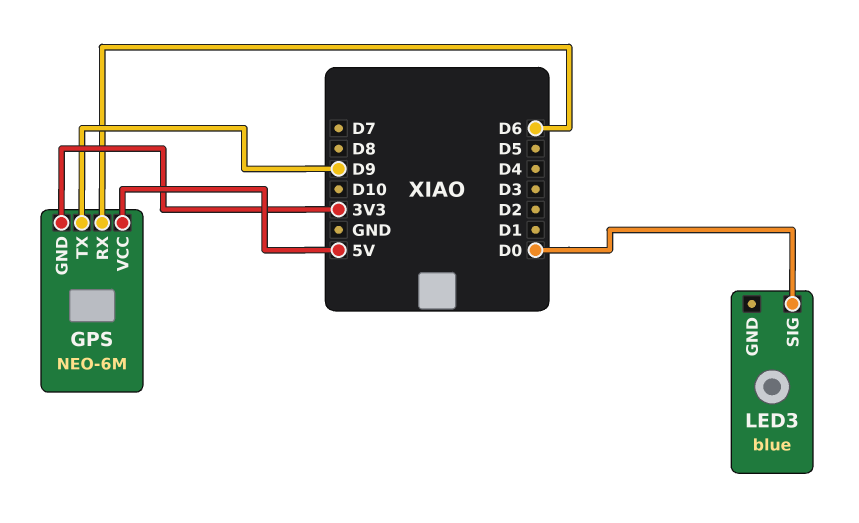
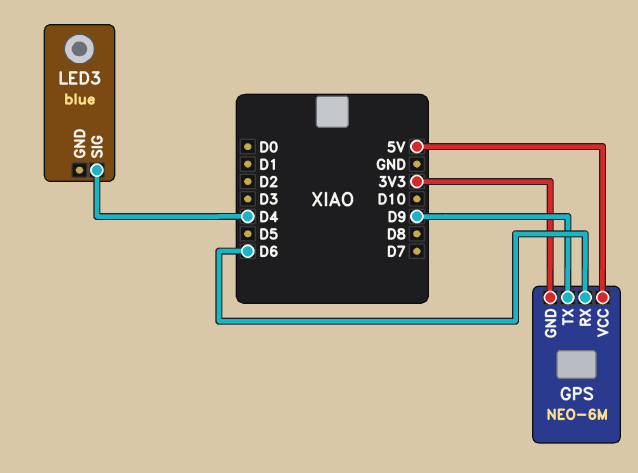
LED3 pin SIG: D0 -> D4

